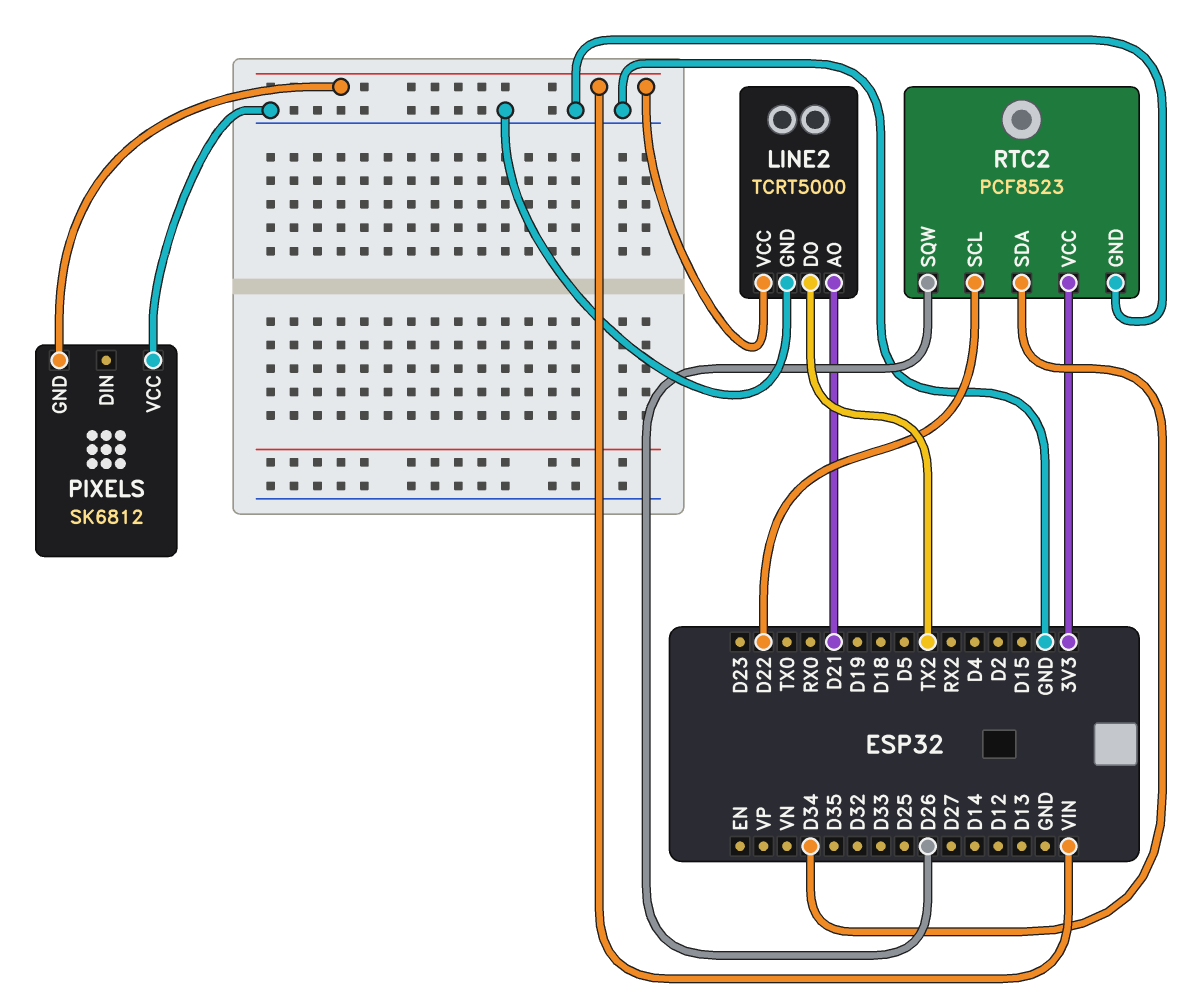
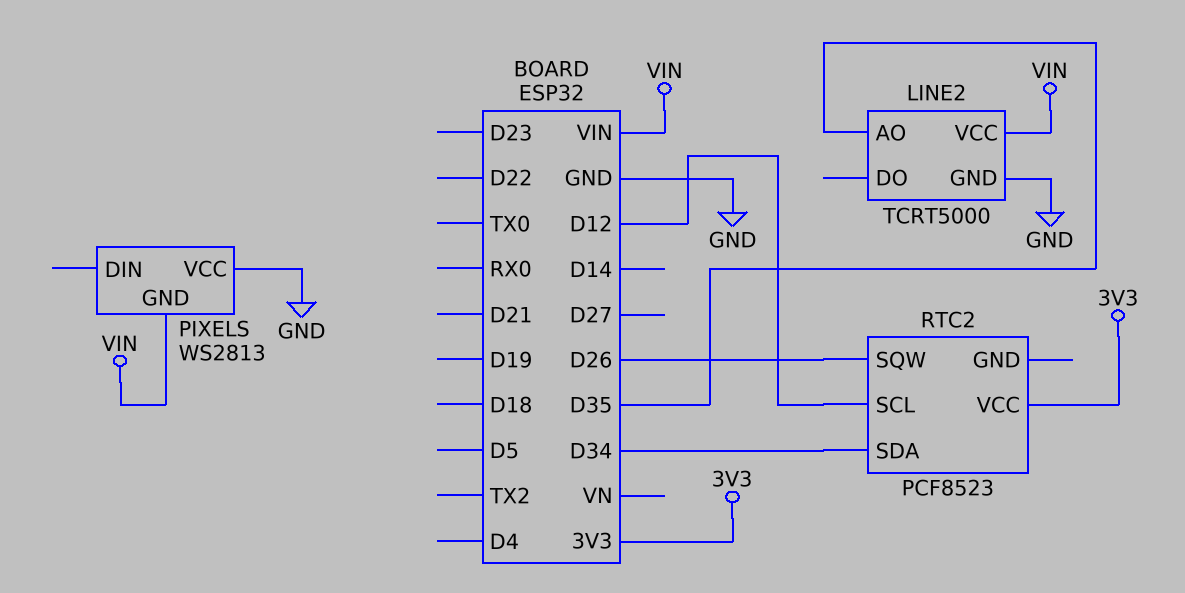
LINE2 pin AO: D21 -> D35
LINE2 pin DO: TX2 -> none
PIXELS: SK6812 -> WS2813
RTC2 pin GND: GND -> none
RTC2 pin SCL: D22 -> D12

